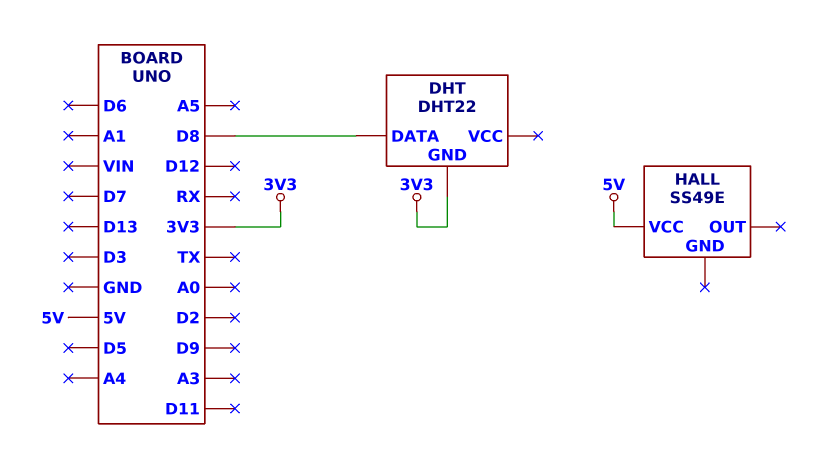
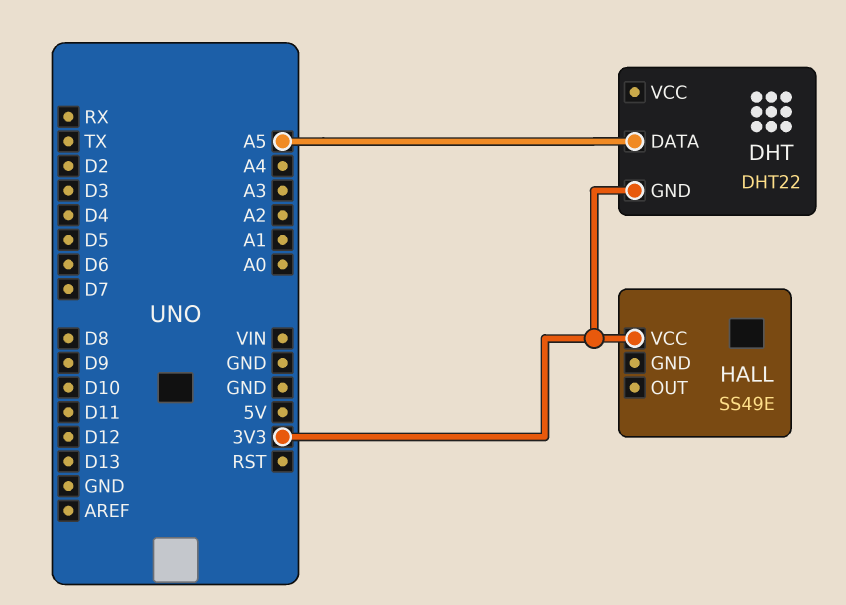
DHT pin DATA: D8 -> A5
HALL pin VCC: 5V -> 3V3

